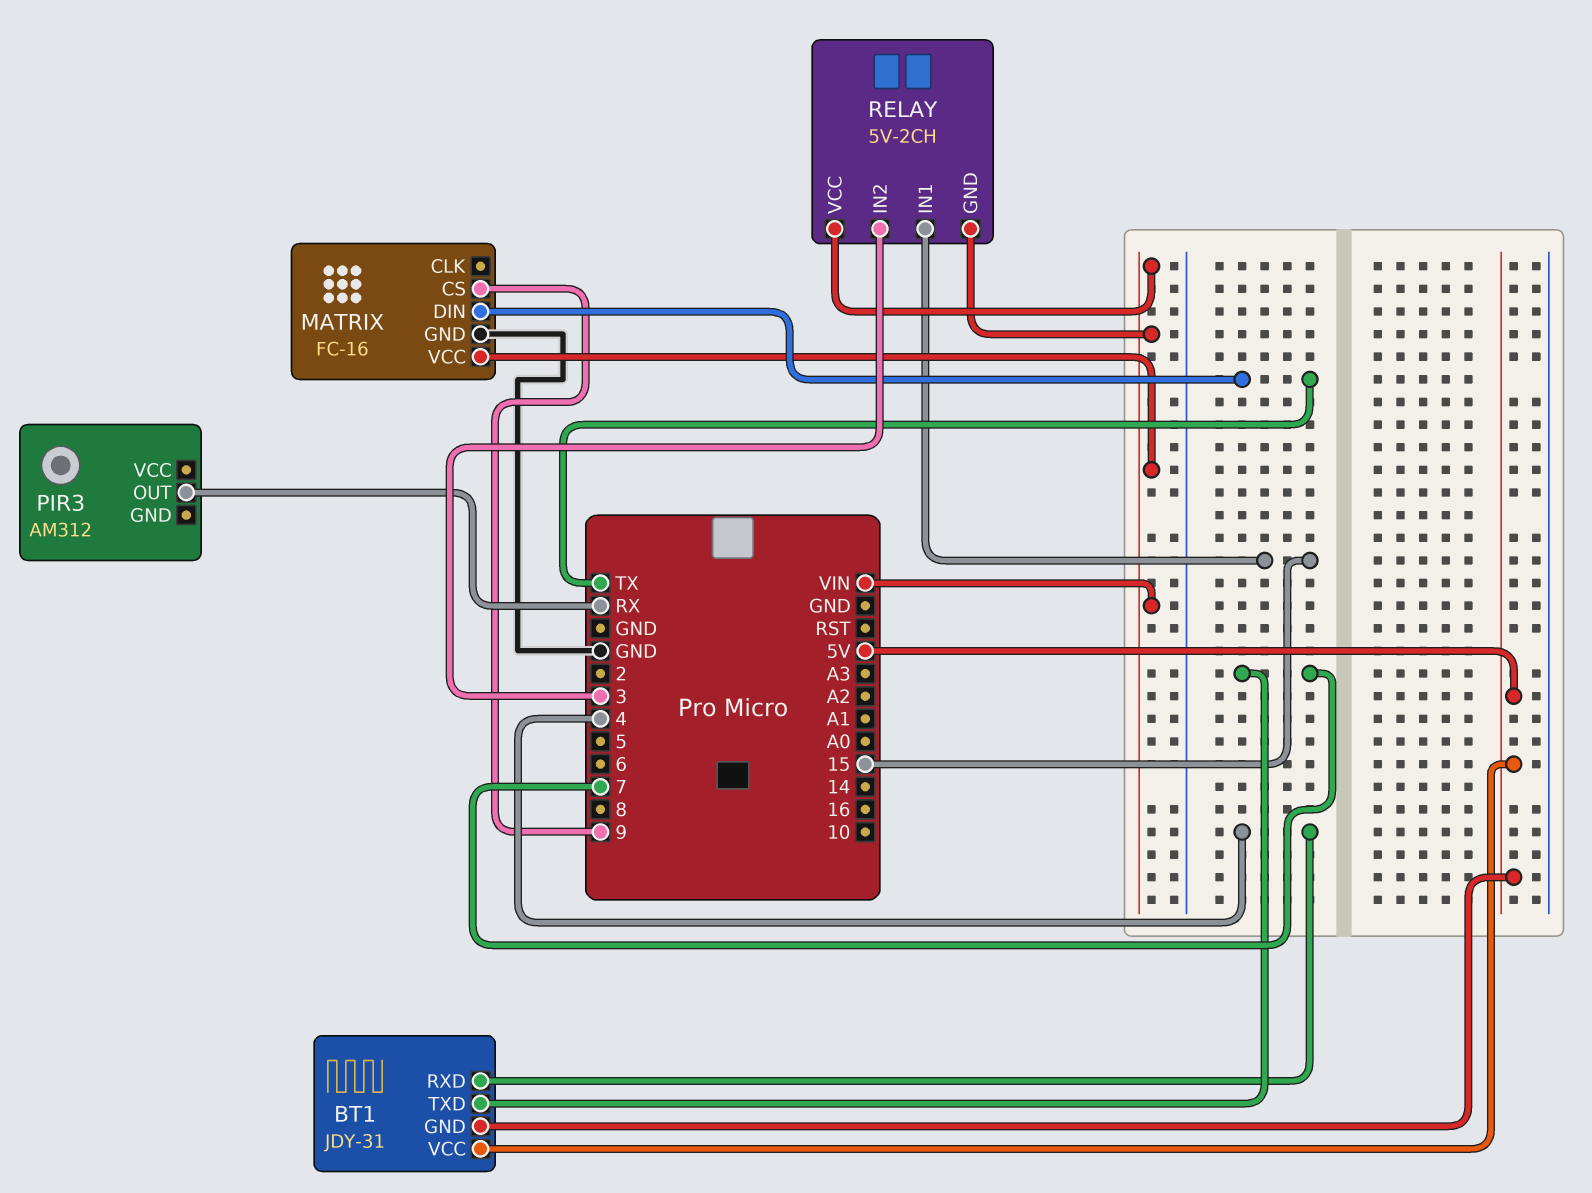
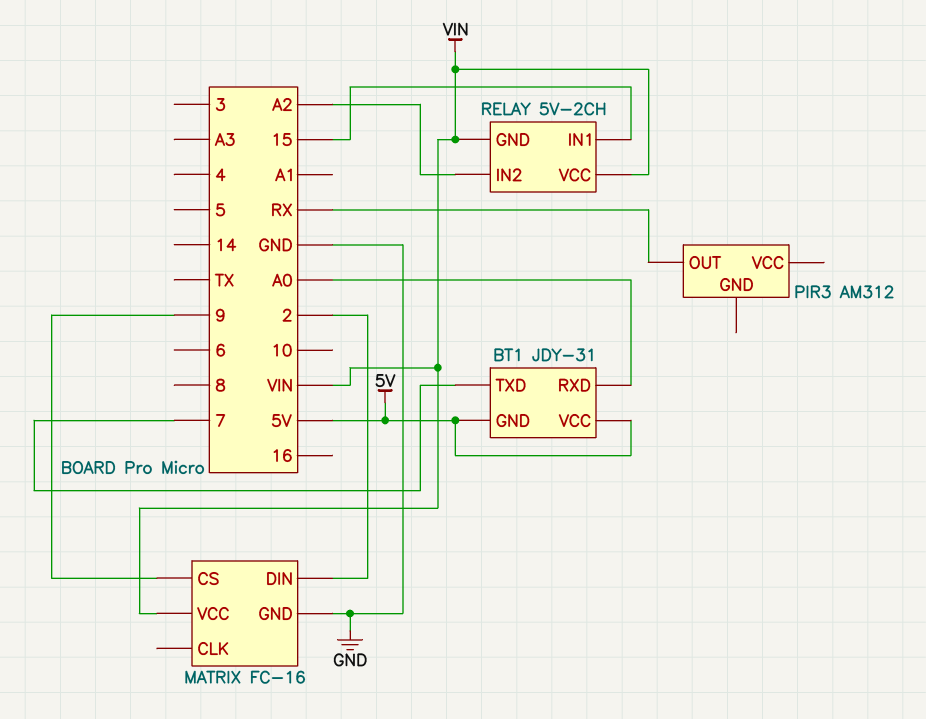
BT1 pin RXD: 4 -> A0
MATRIX pin DIN: TX -> 2
RELAY pin IN2: 3 -> A2

